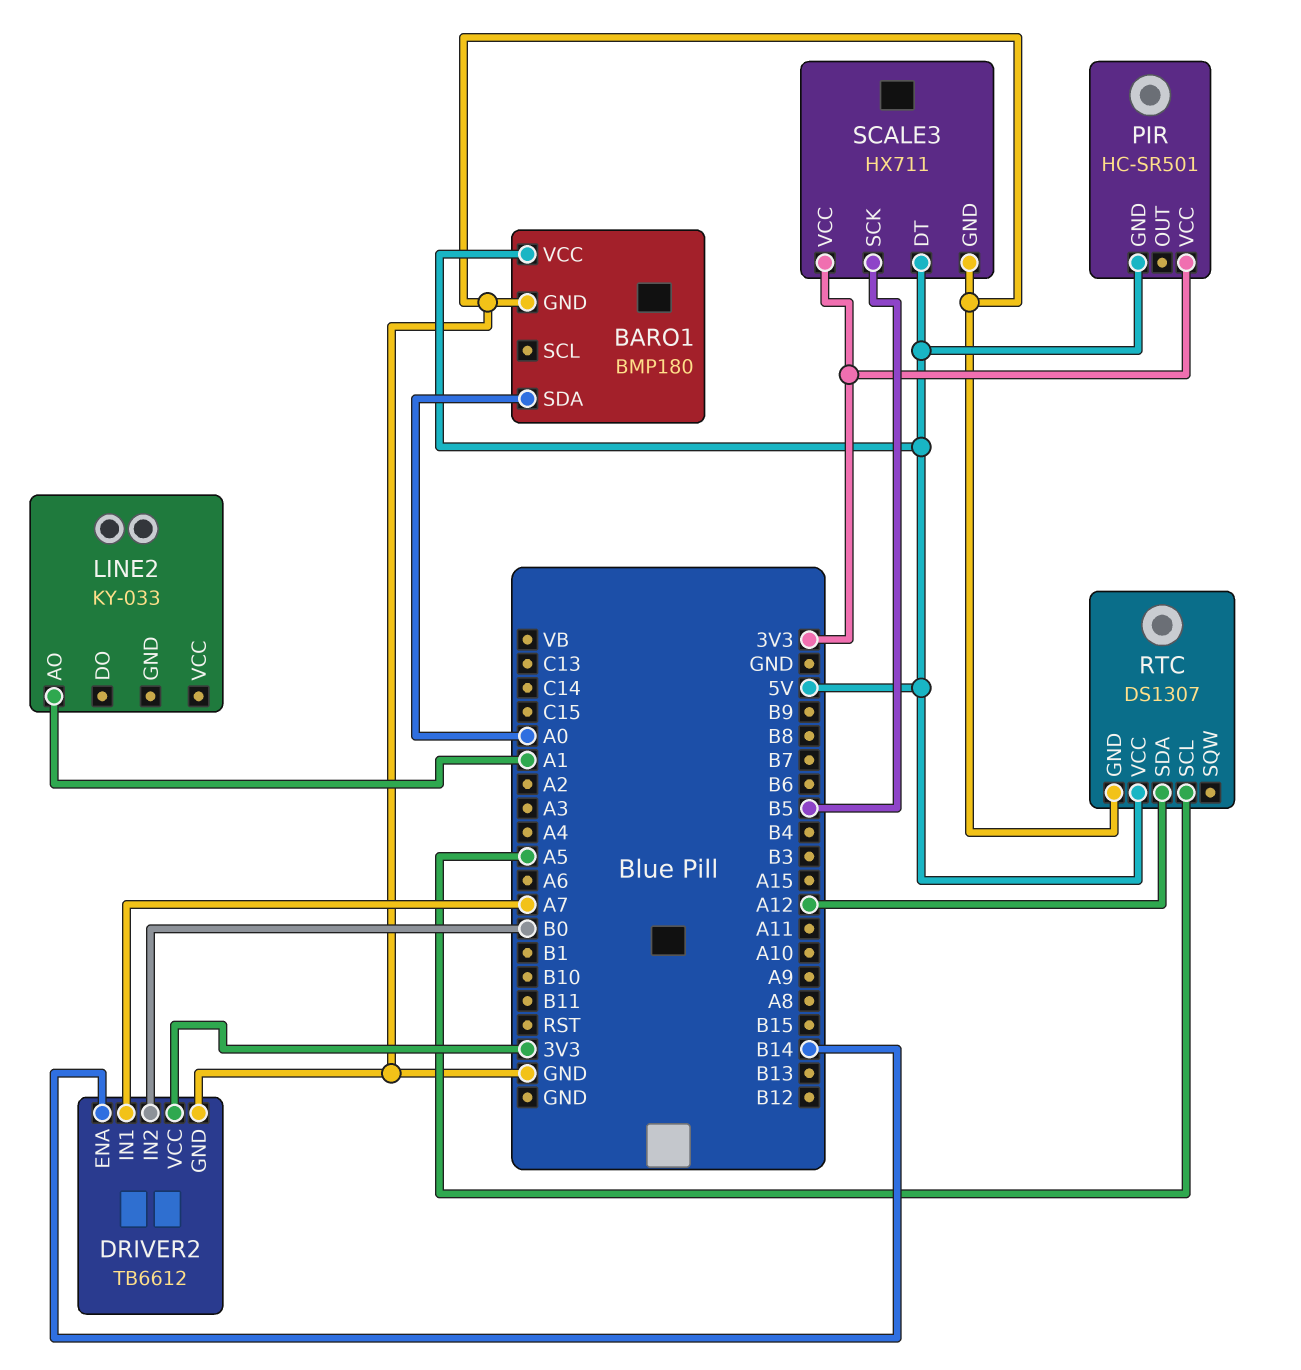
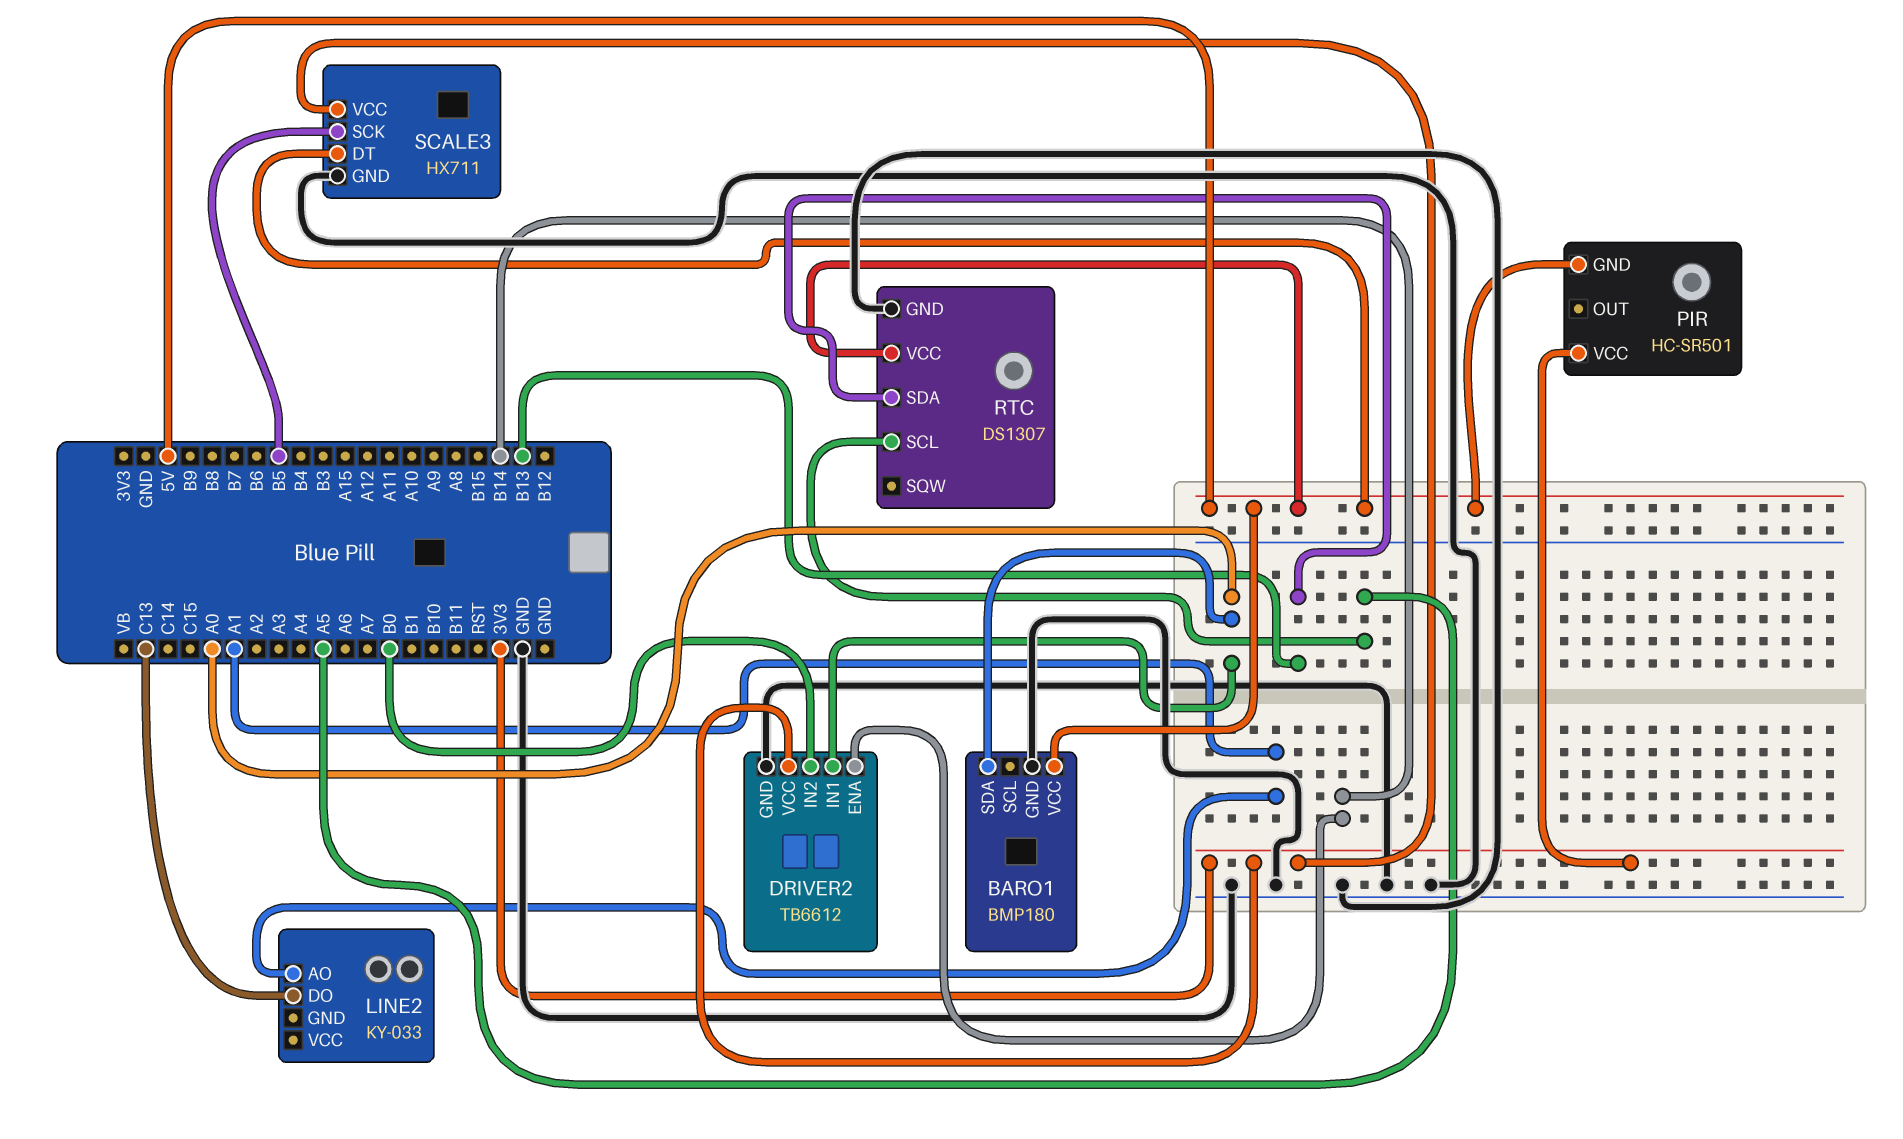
DRIVER2 pin IN1: A7 -> A0
LINE2 pin DO: none -> C13
RTC pin SDA: A12 -> B13

